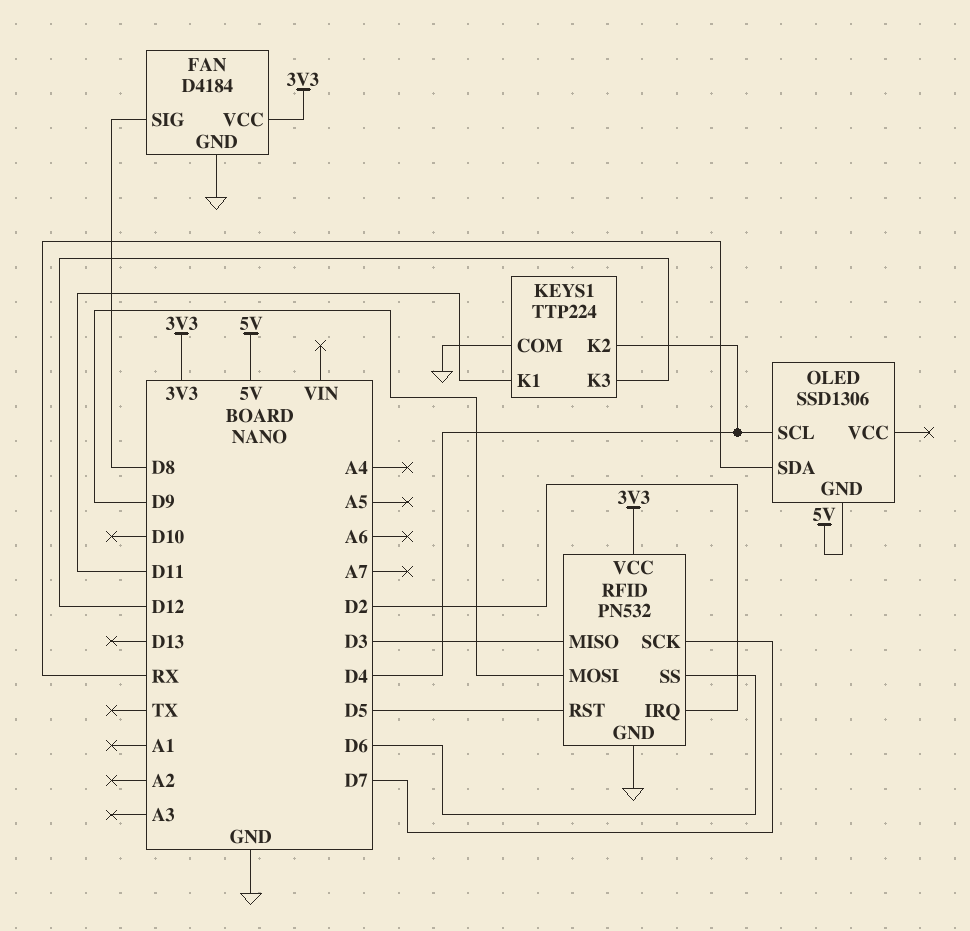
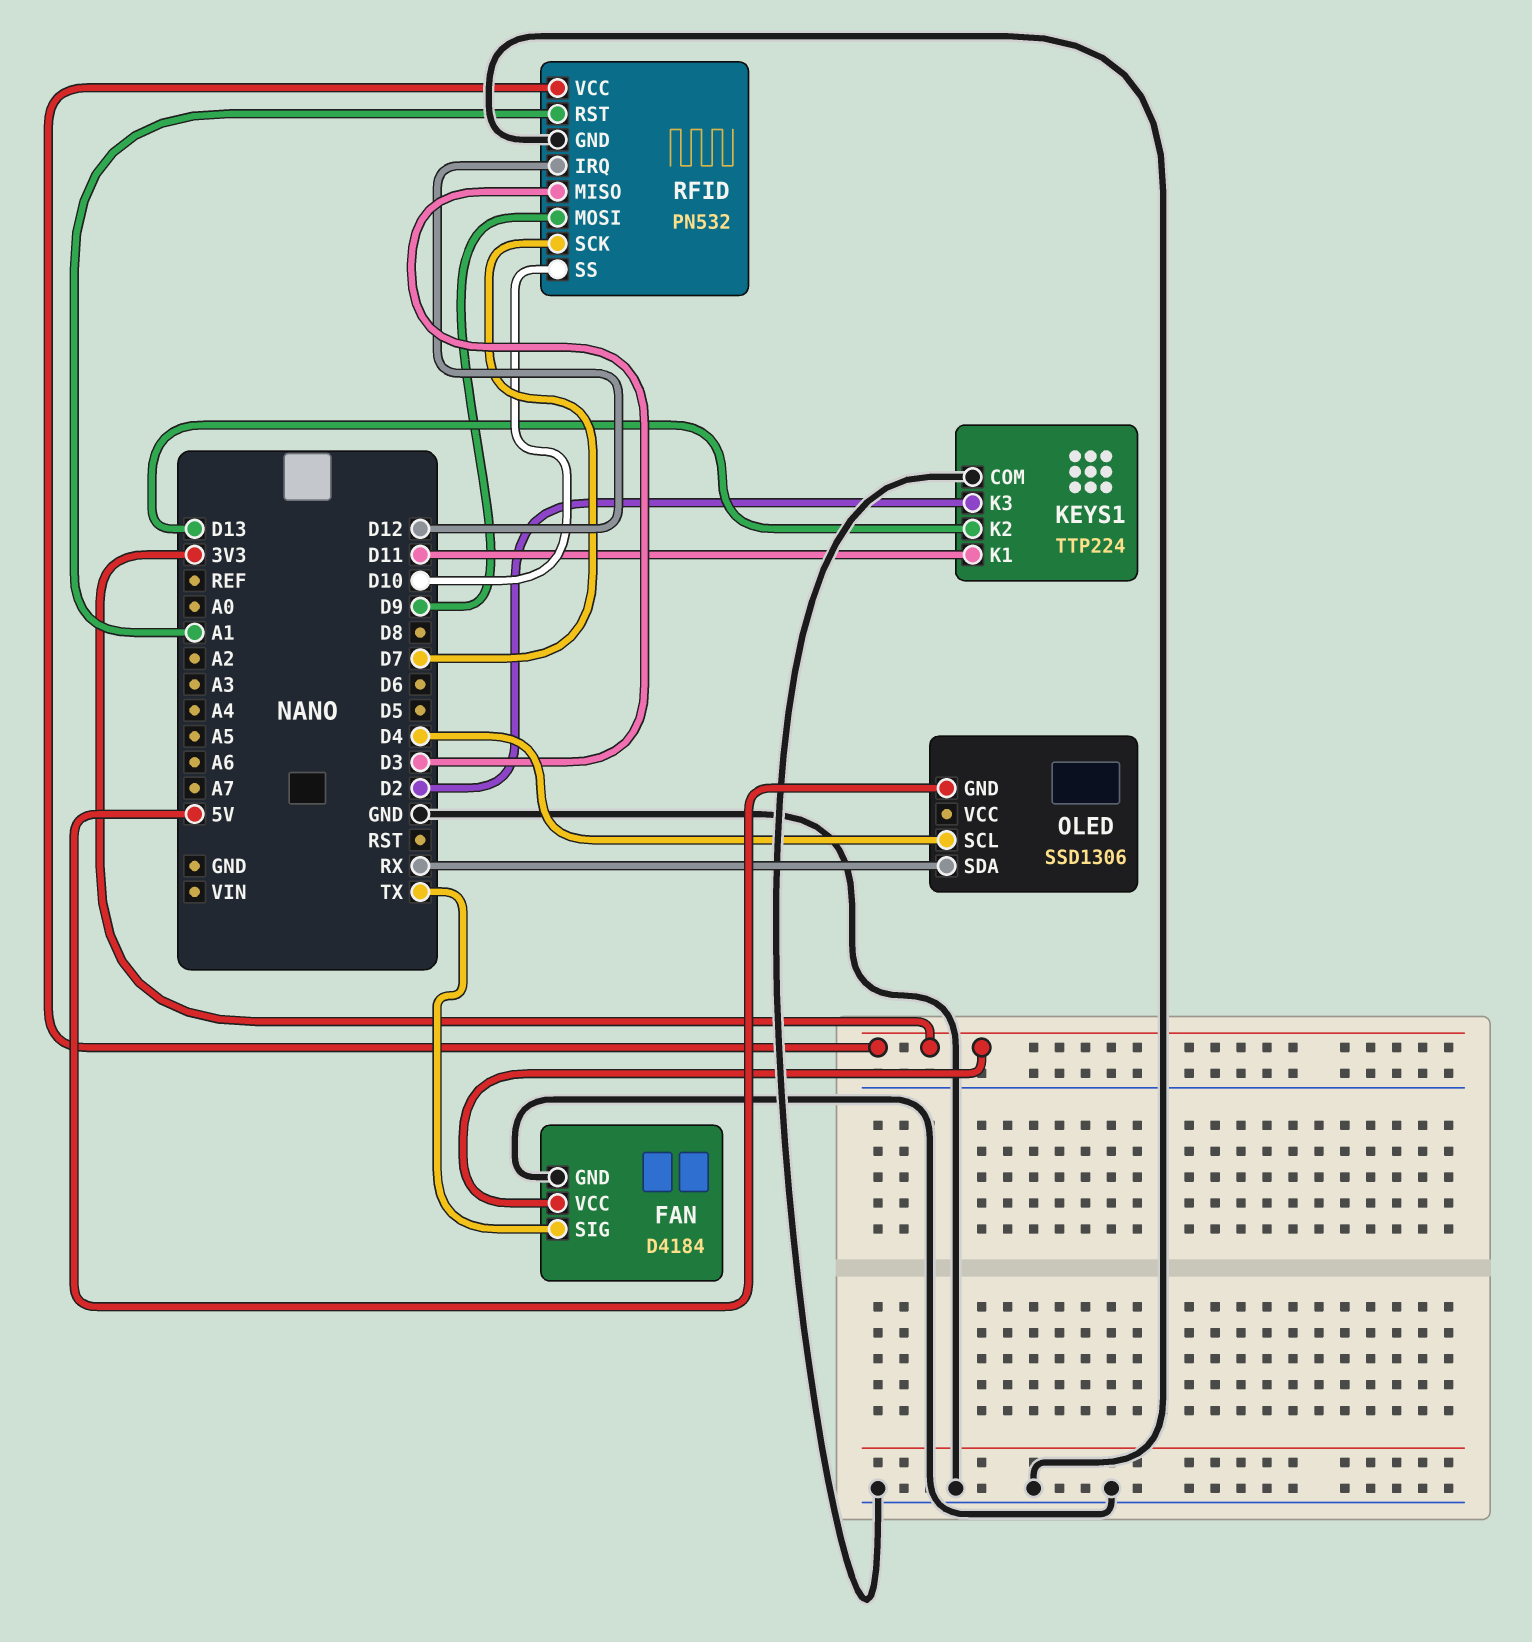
FAN pin SIG: D8 -> TX
KEYS1 pin K2: D4 -> D13
KEYS1 pin K3: D12 -> D2
RFID pin IRQ: D2 -> D12
RFID pin RST: D5 -> A1
RFID pin SS: D6 -> D10

